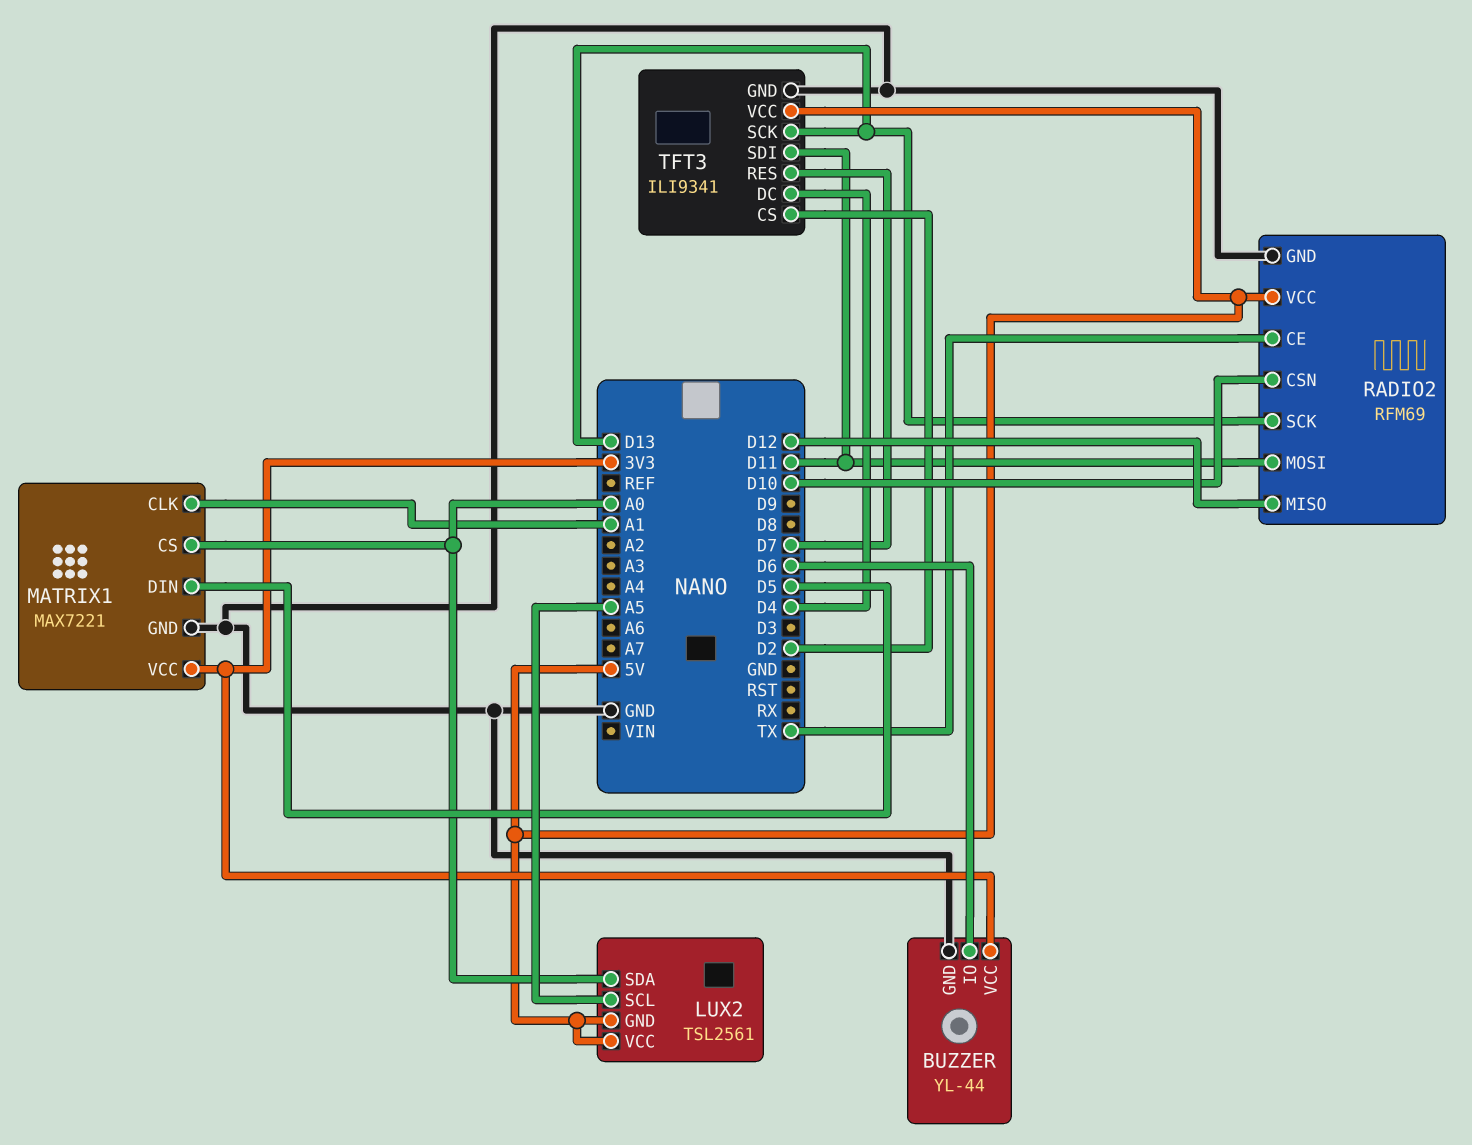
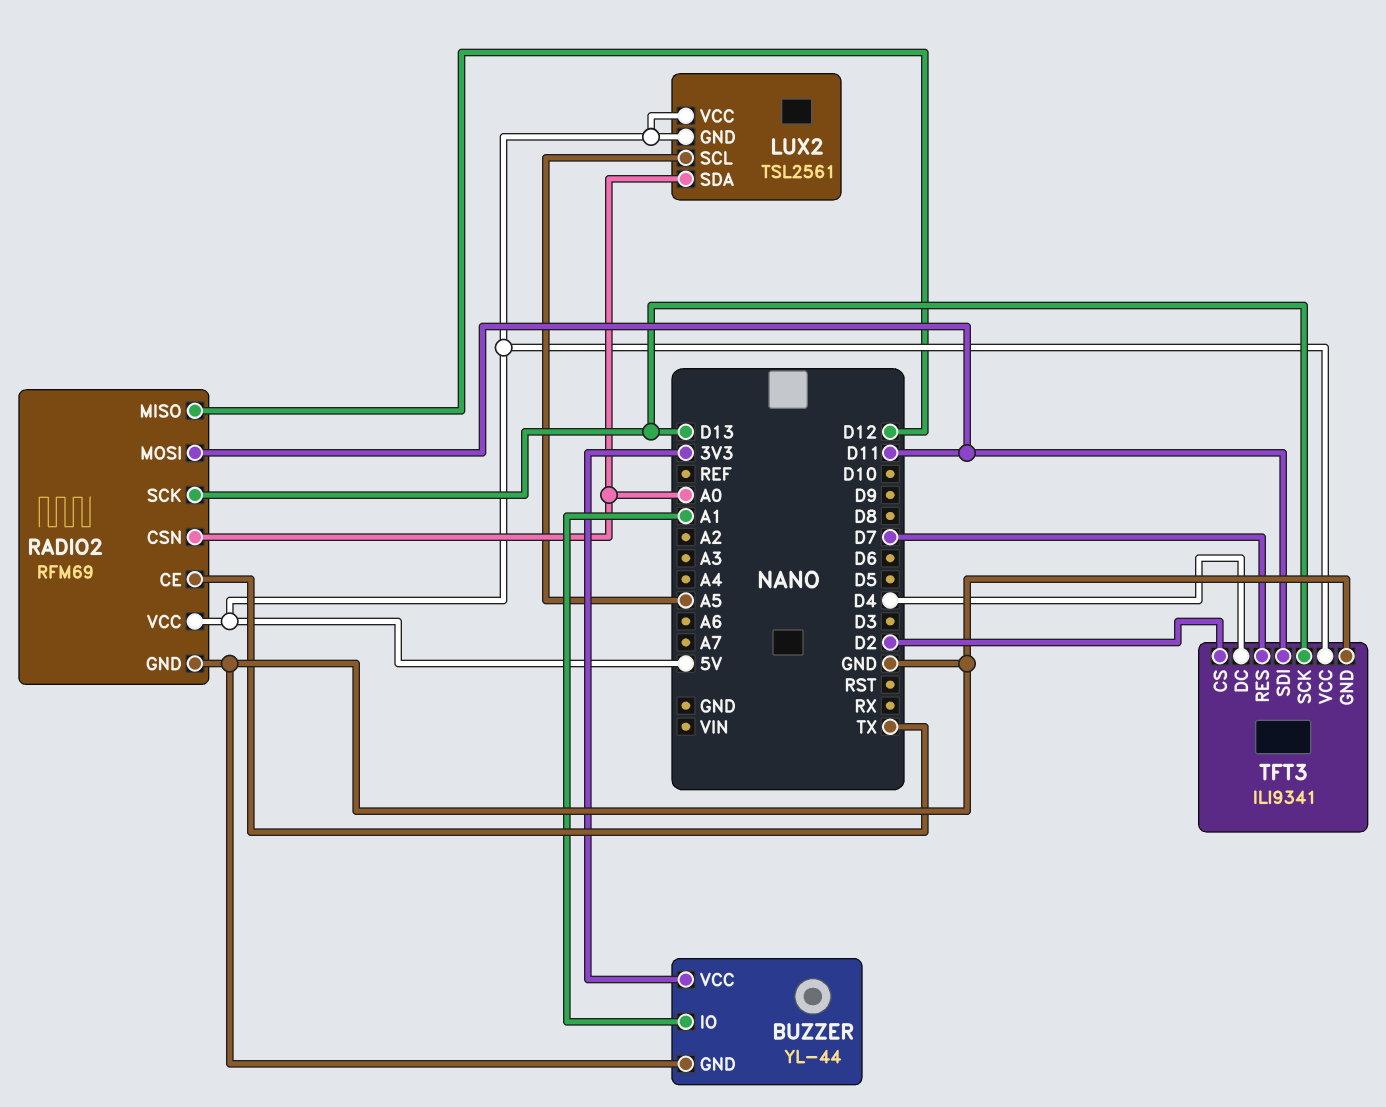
BUZZER pin IO: D6 -> A1
MATRIX1: MAX7221 -> none
MATRIX1 pin CLK: A1 -> none
MATRIX1 pin CS: A0 -> none
MATRIX1 pin DIN: D5 -> none
MATRIX1 pin GND: GND -> none
MATRIX1 pin VCC: 3V3 -> none
RADIO2 pin CSN: D10 -> A0

